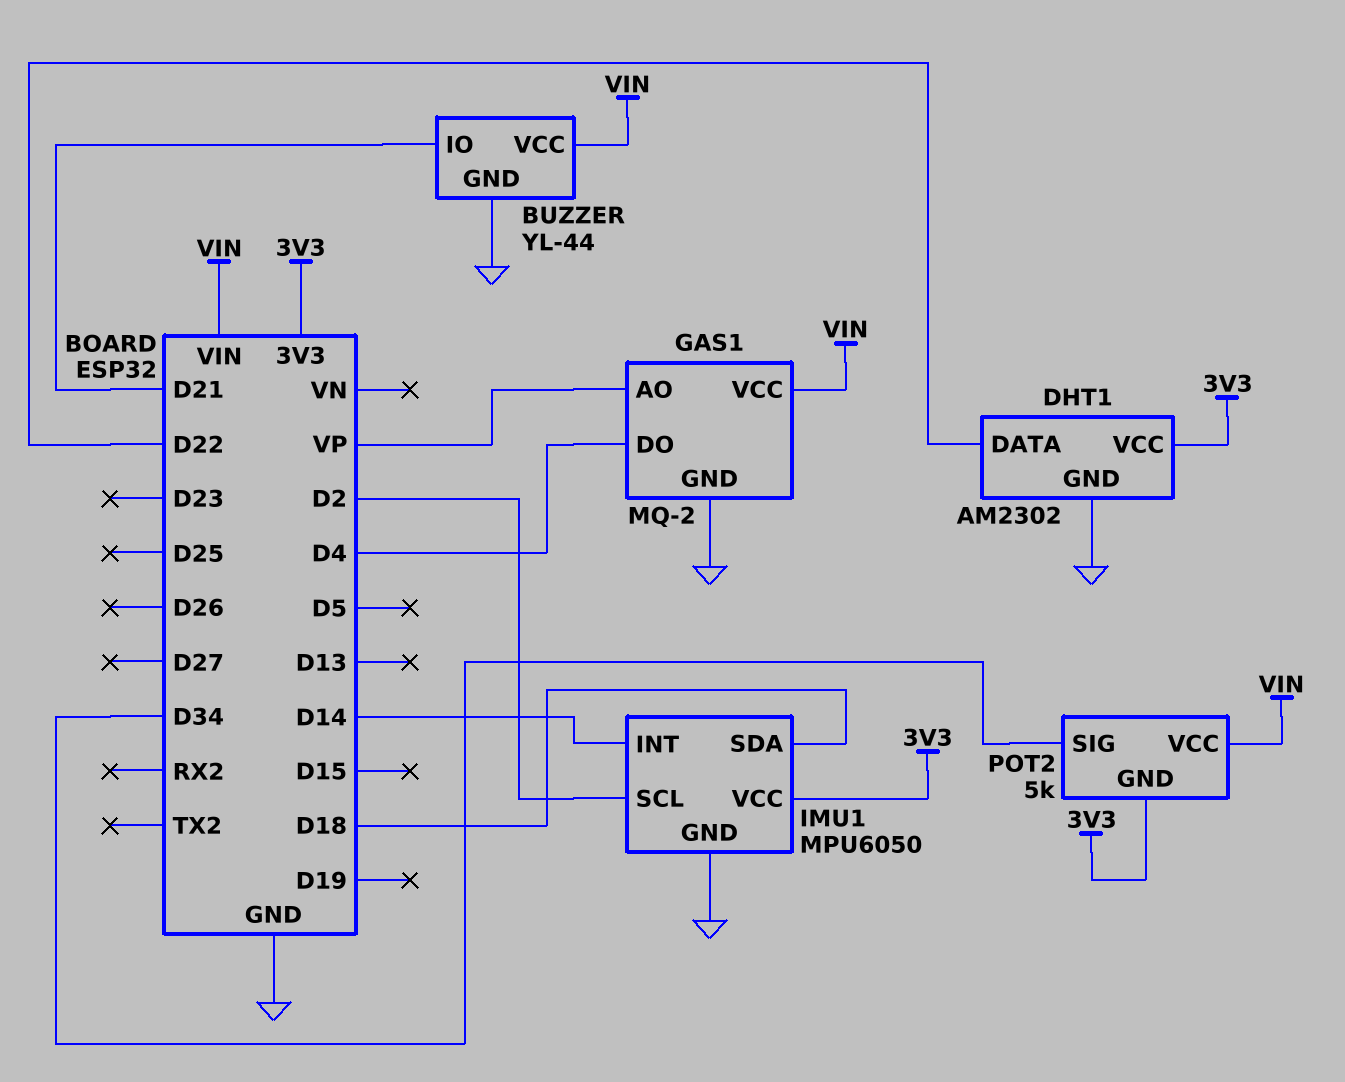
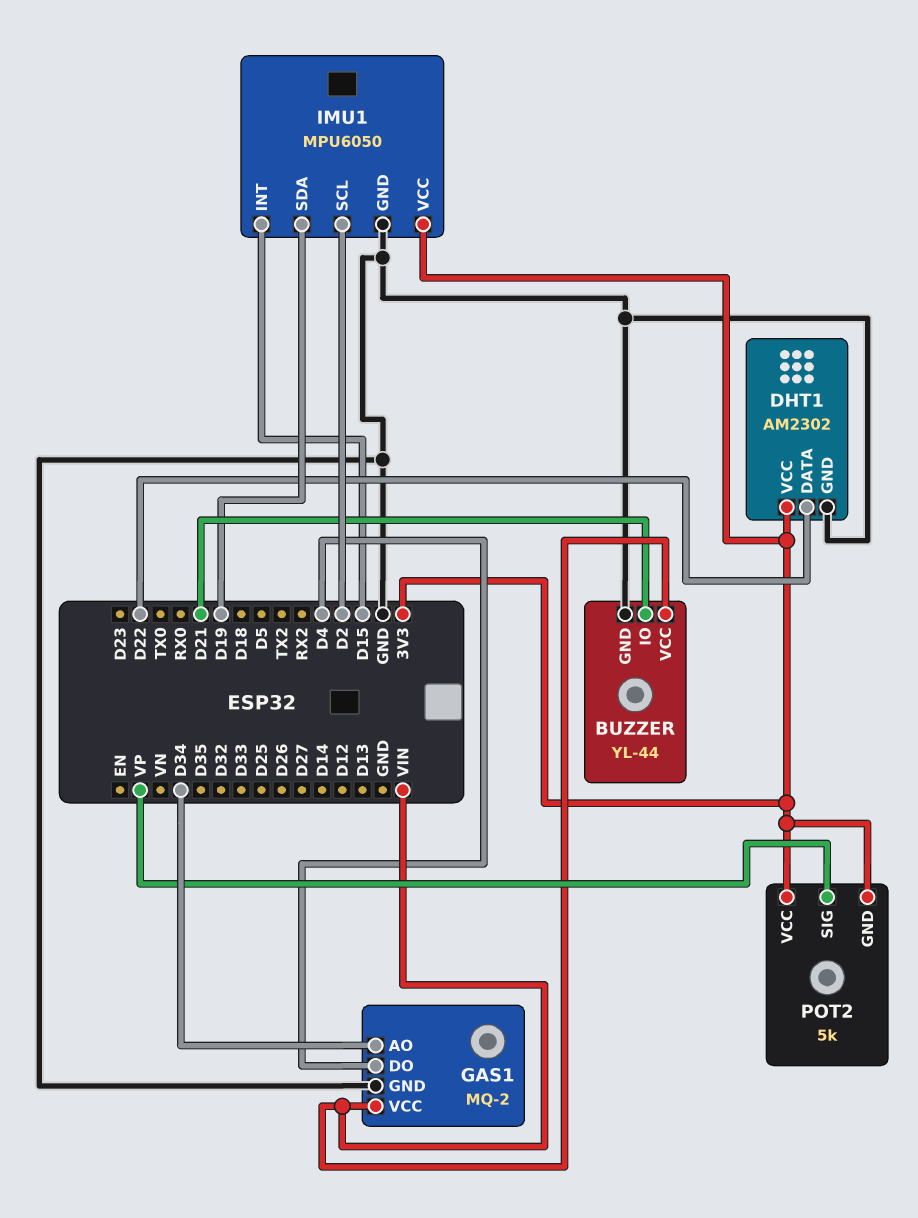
GAS1 pin AO: VP -> D34
IMU1 pin INT: D14 -> D15
IMU1 pin SDA: D18 -> D19
POT2 pin SIG: D34 -> VP
POT2 pin VCC: VIN -> 3V3

